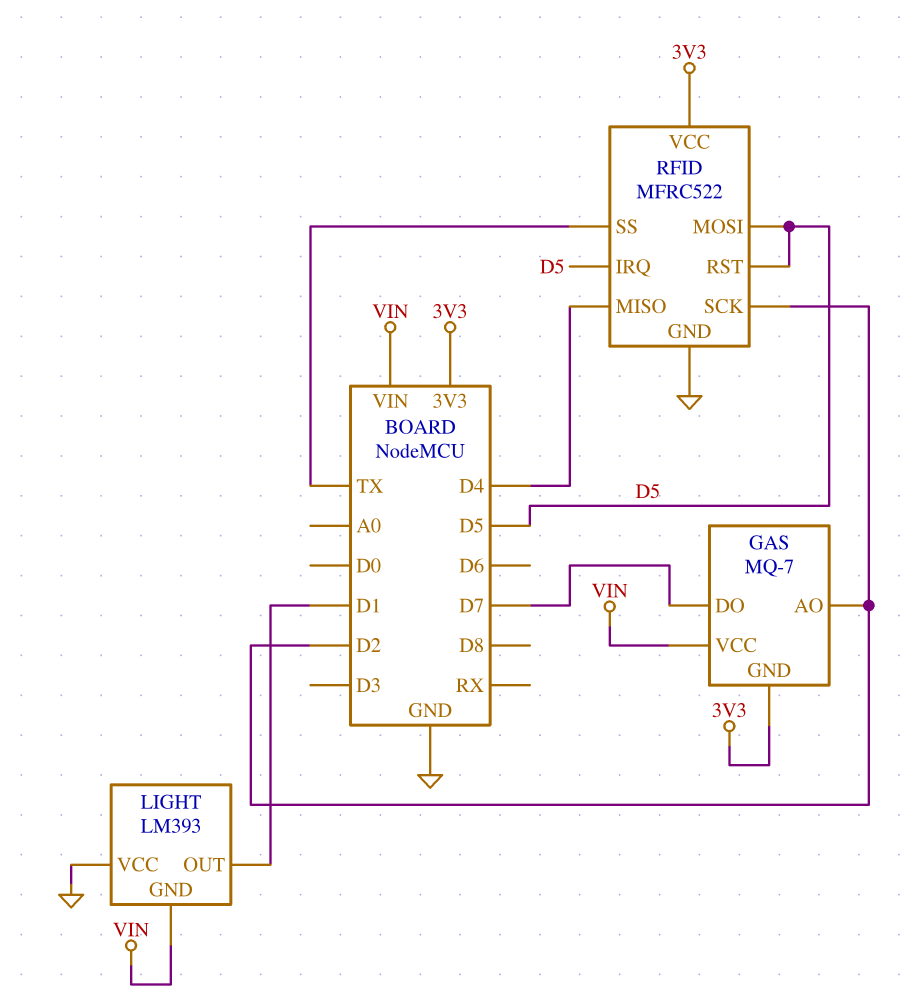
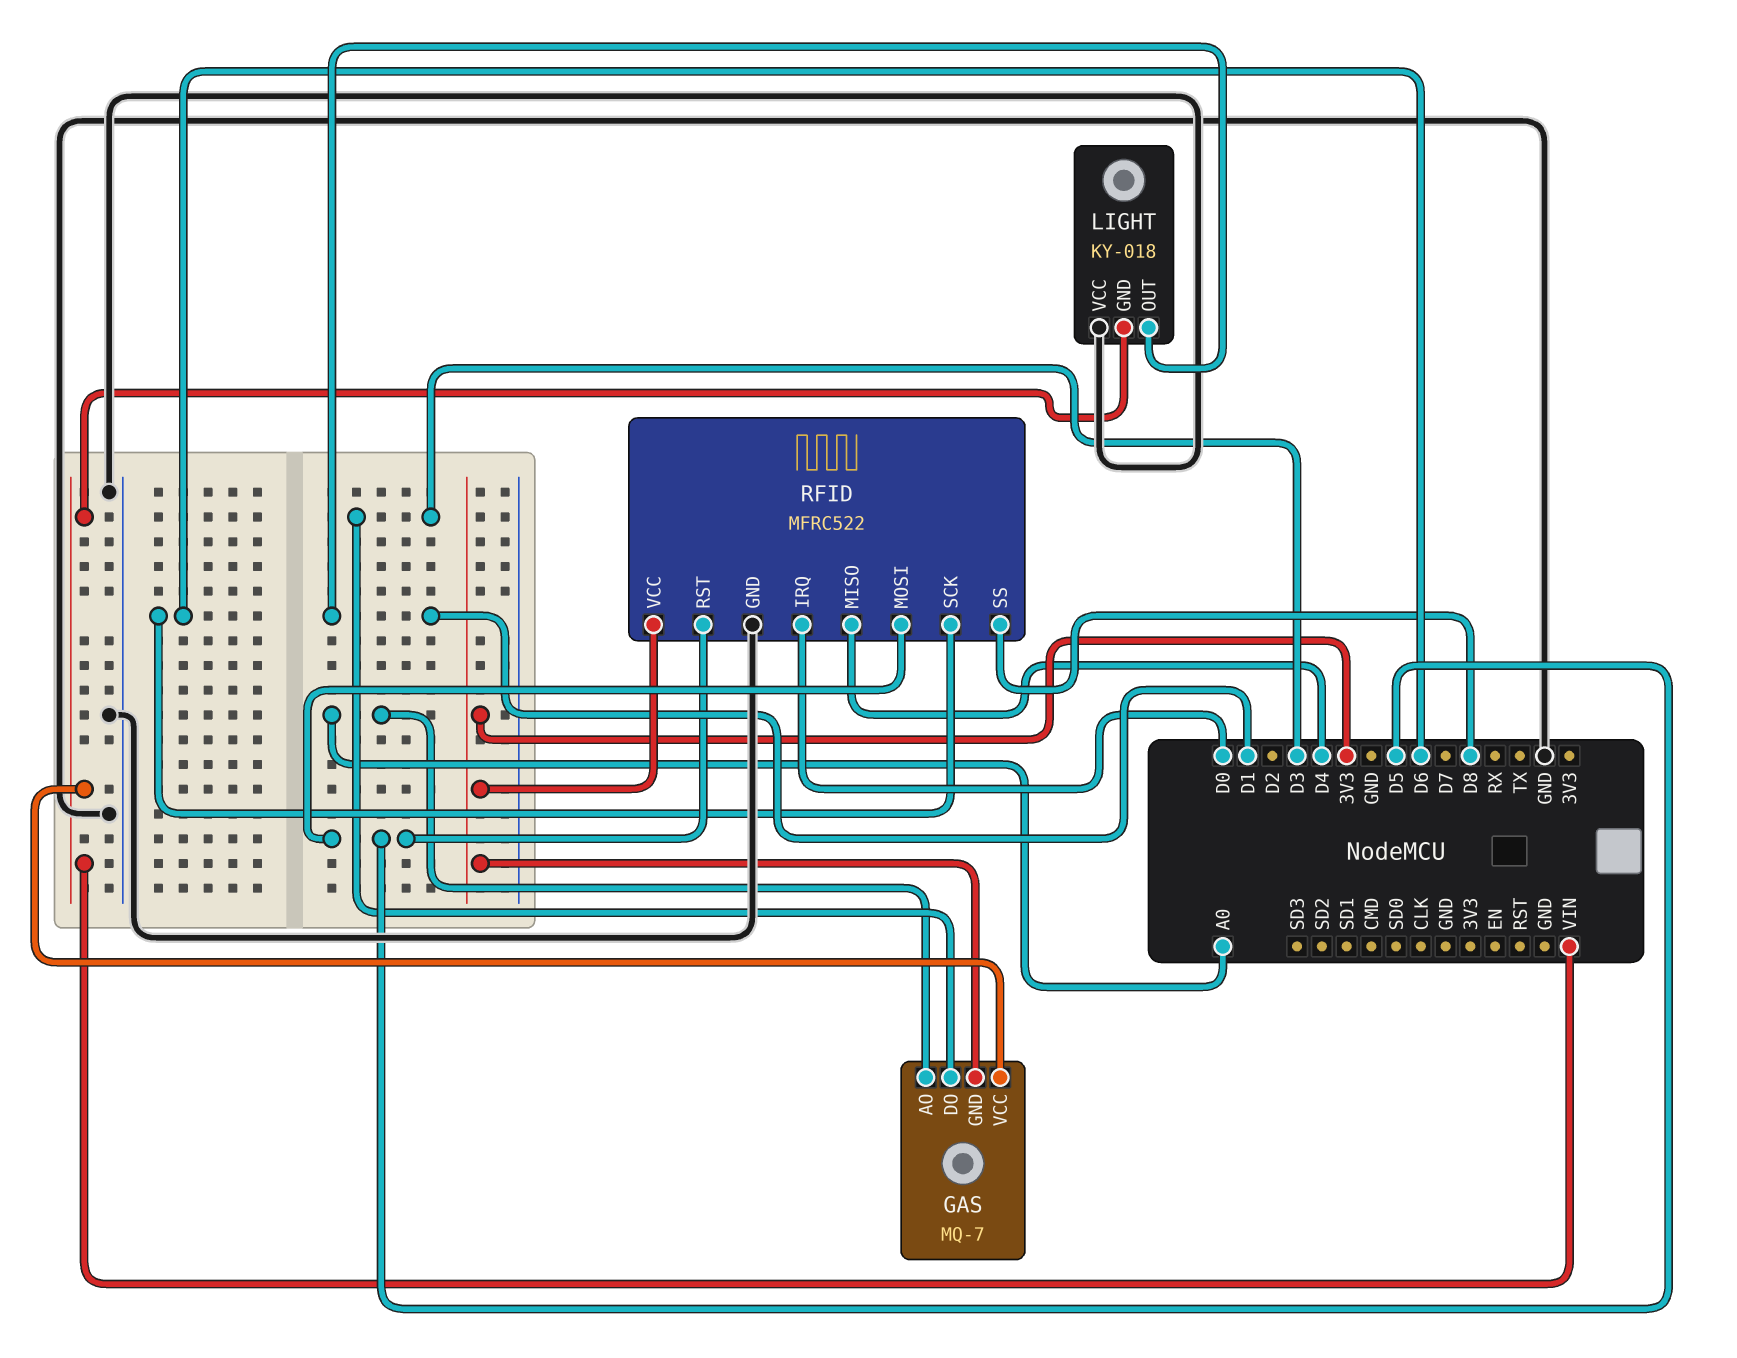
GAS pin AO: D2 -> A0
GAS pin DO: D7 -> D3
LIGHT: LM393 -> KY-018
RFID pin IRQ: D5 -> D0
RFID pin SCK: D2 -> D6
RFID pin SS: TX -> D8

